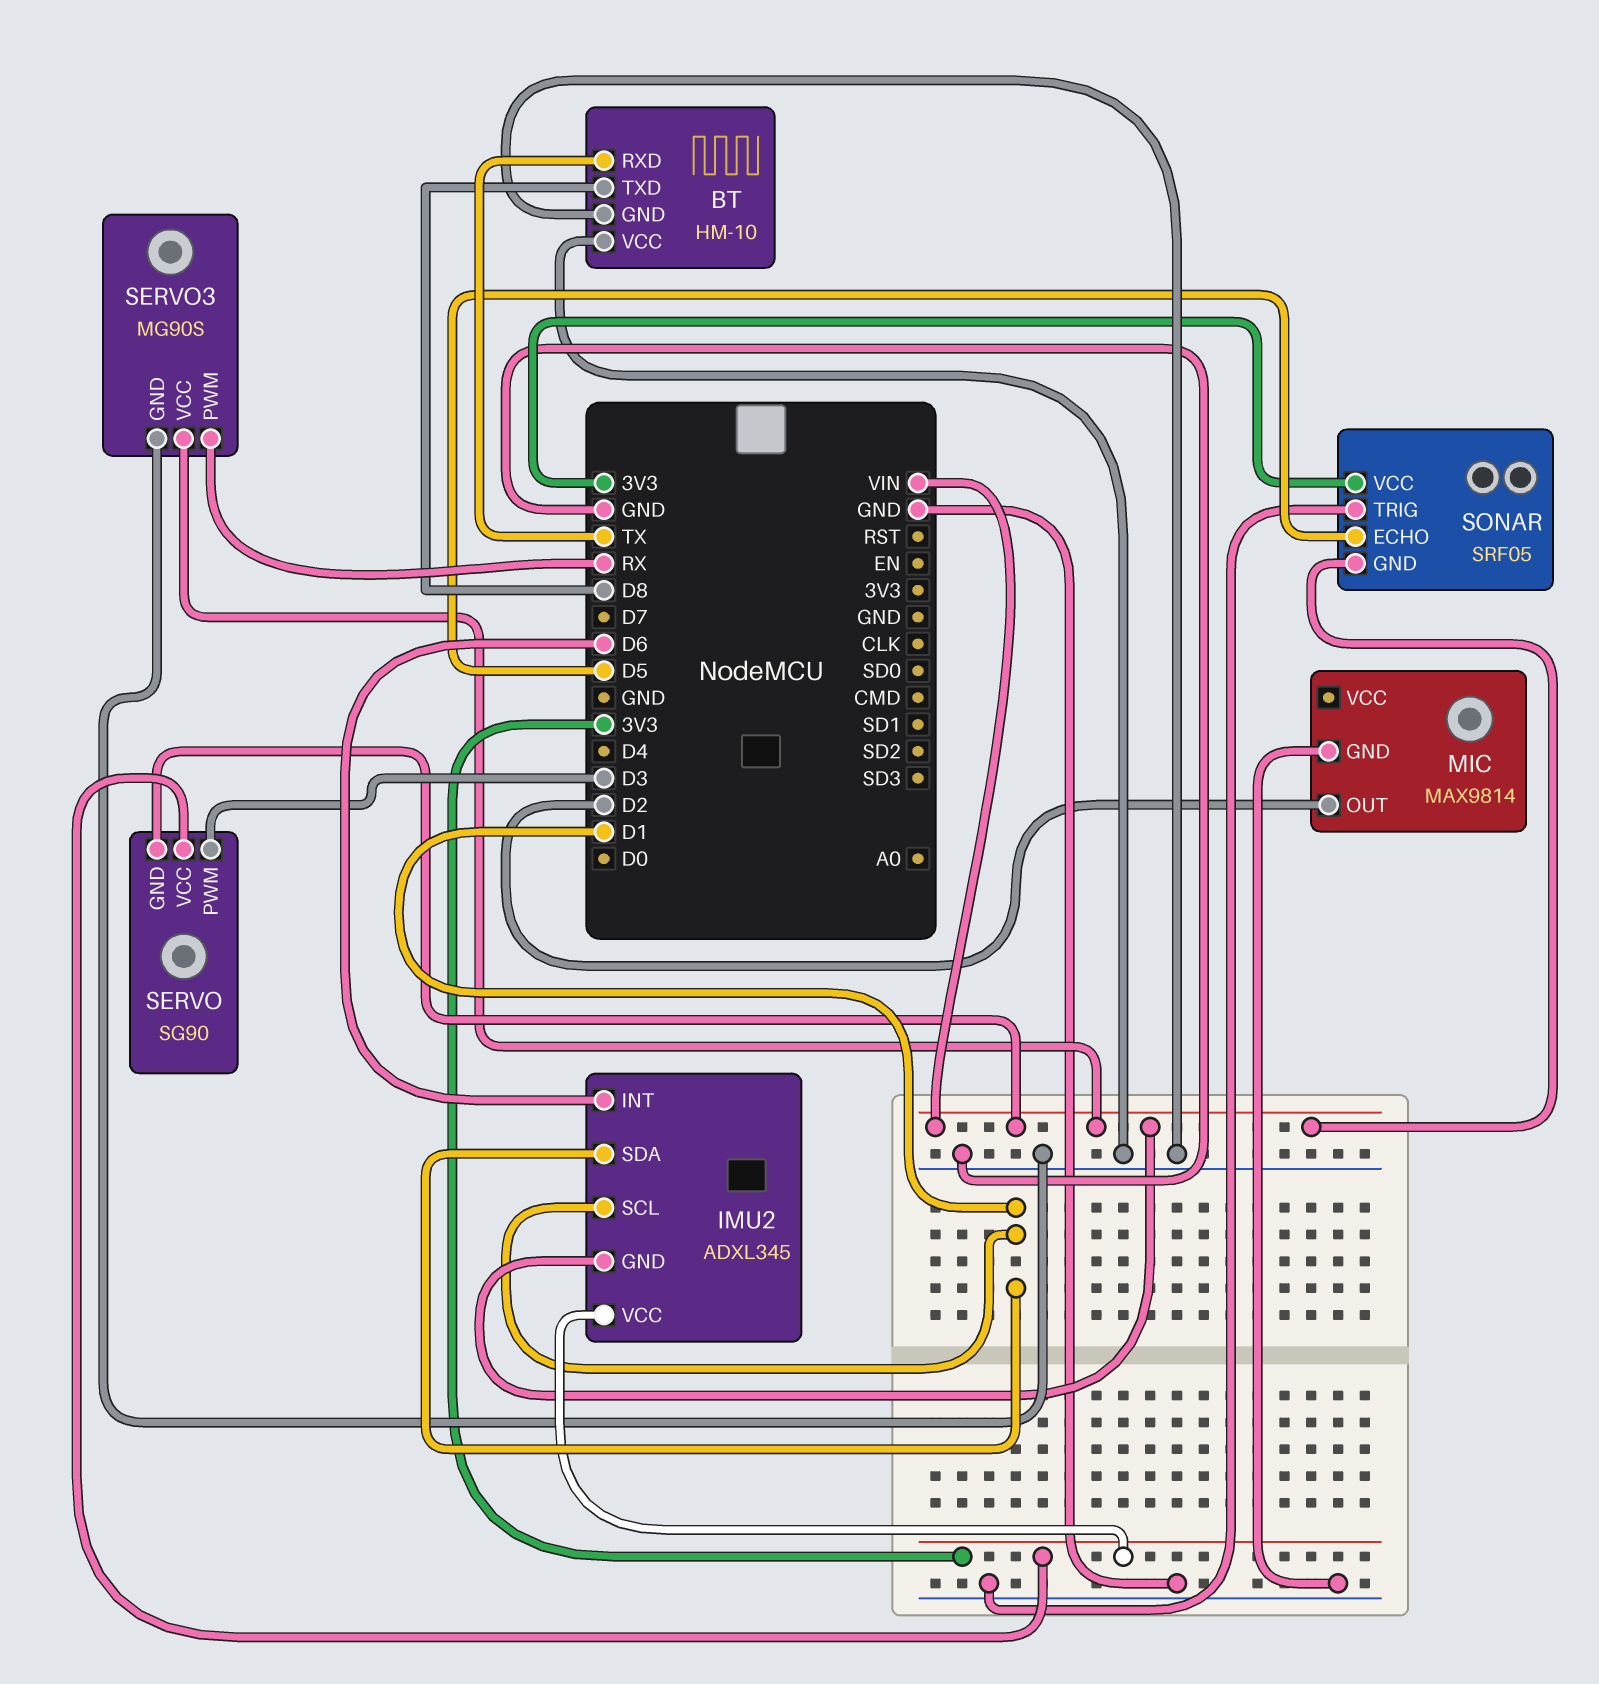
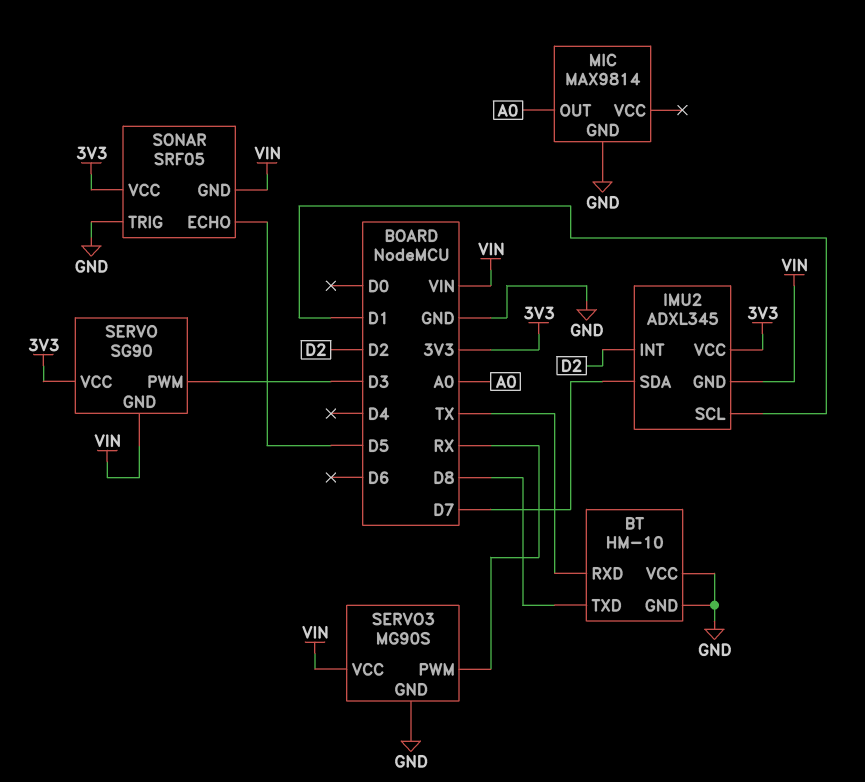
IMU2 pin INT: D6 -> D2
IMU2 pin SDA: D1 -> D7
MIC pin OUT: D2 -> A0

